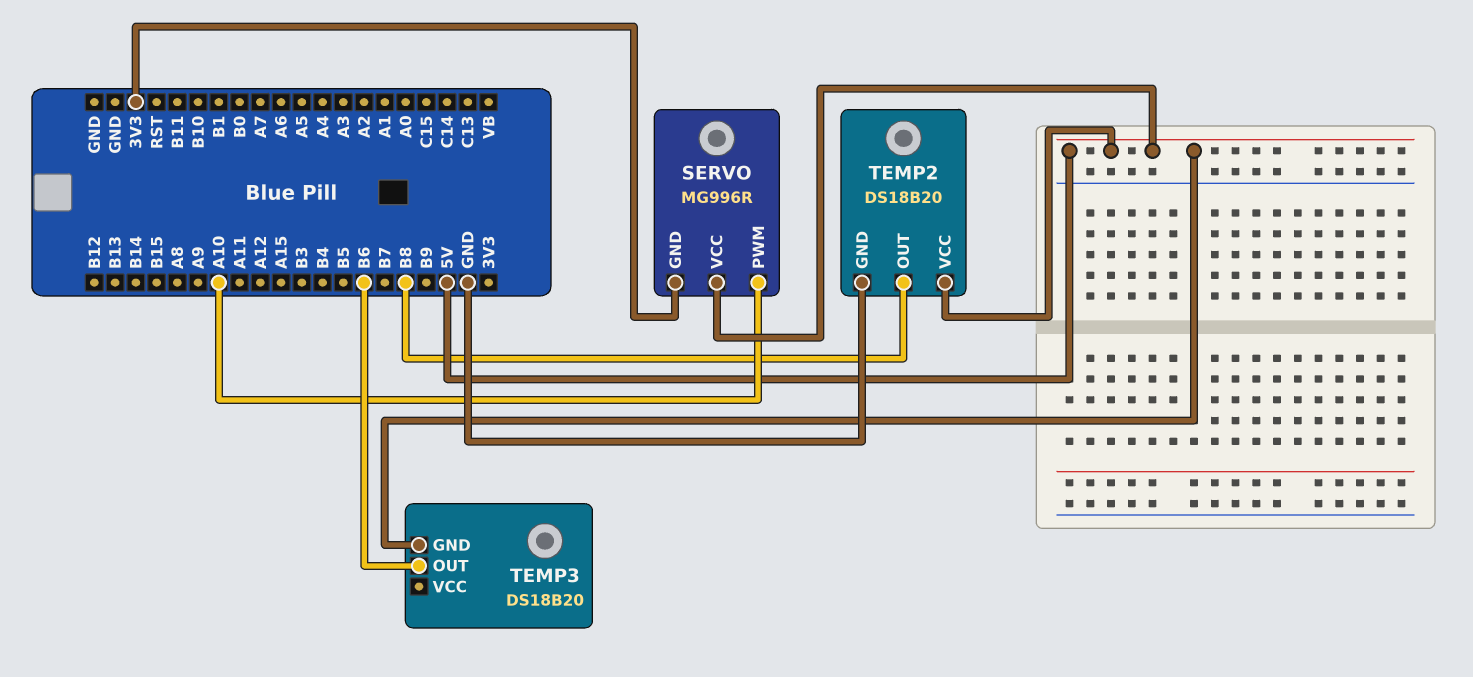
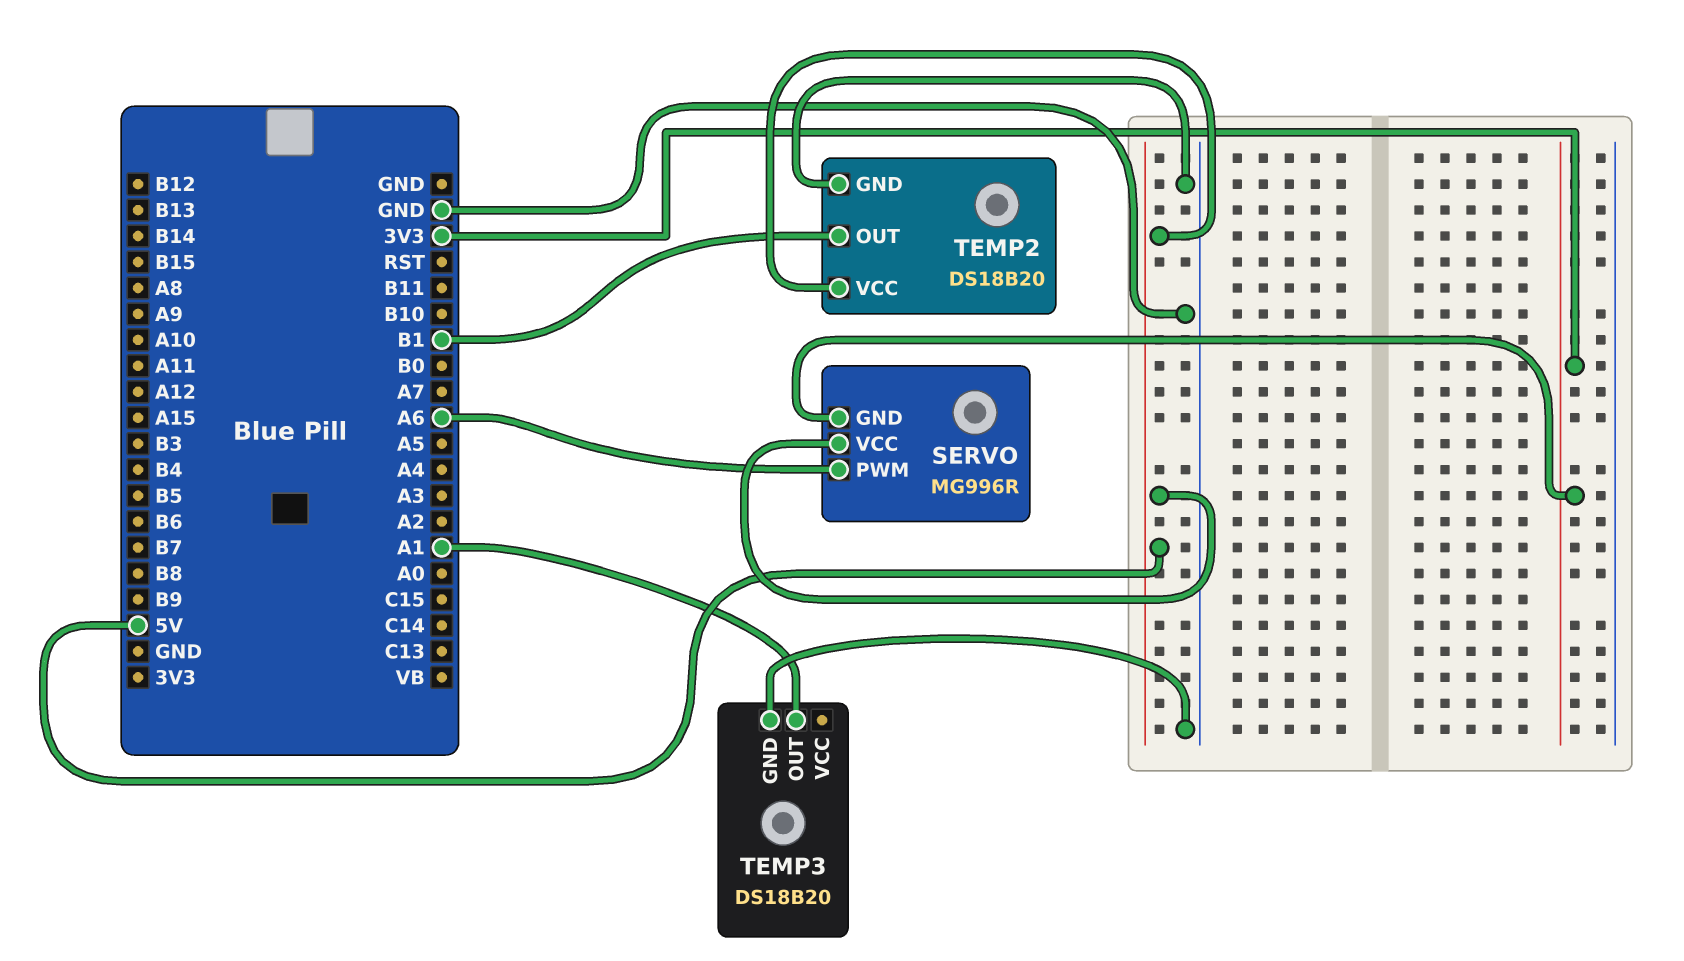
SERVO pin PWM: A10 -> A6
TEMP2 pin OUT: B8 -> B1
TEMP3 pin GND: 5V -> GND
TEMP3 pin OUT: B6 -> A1

